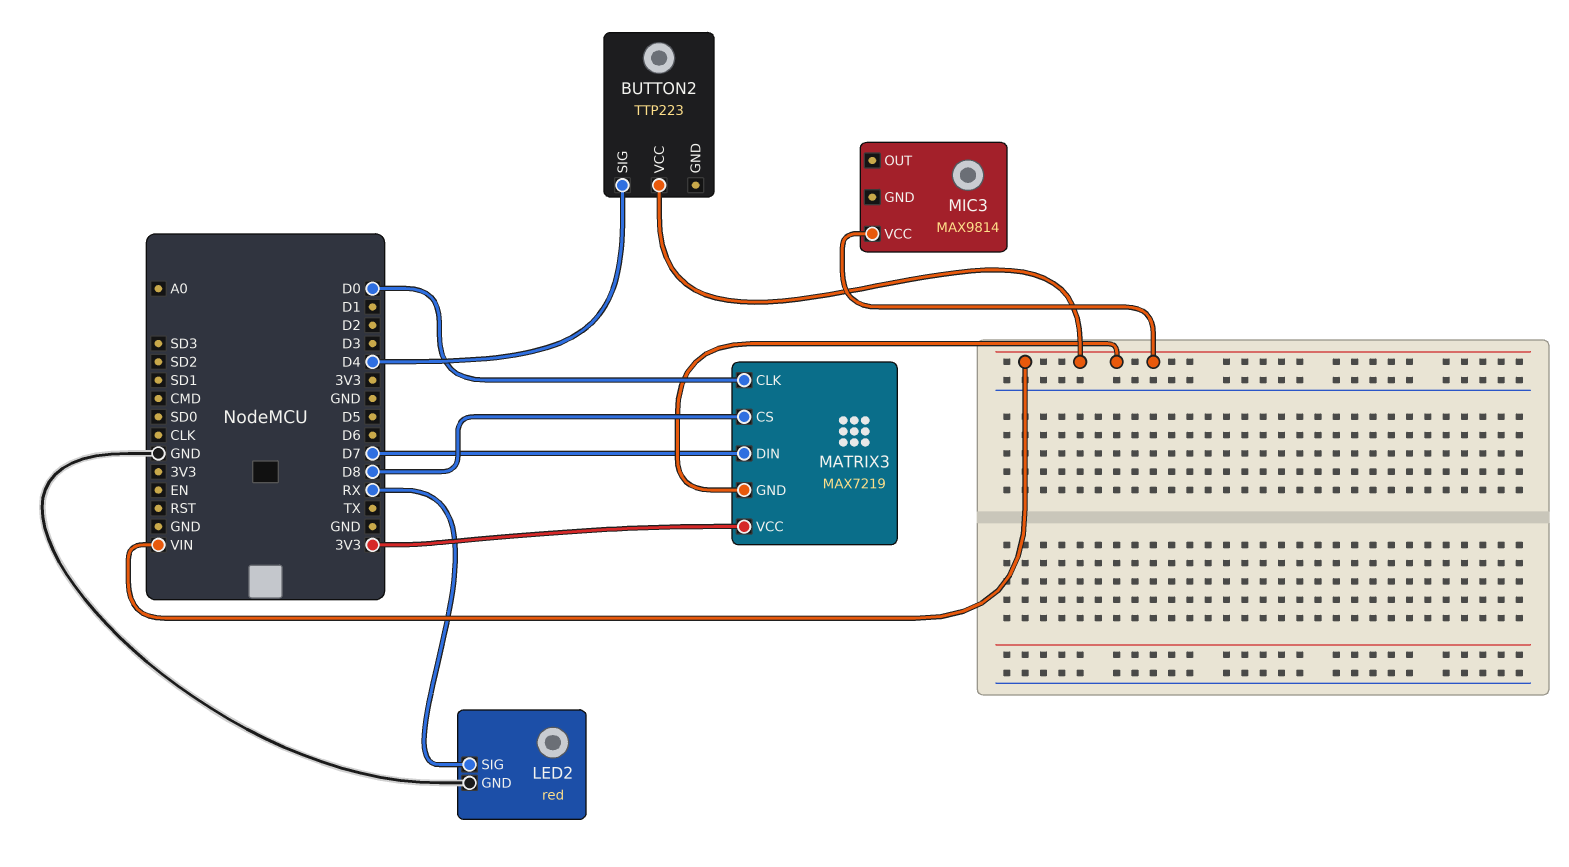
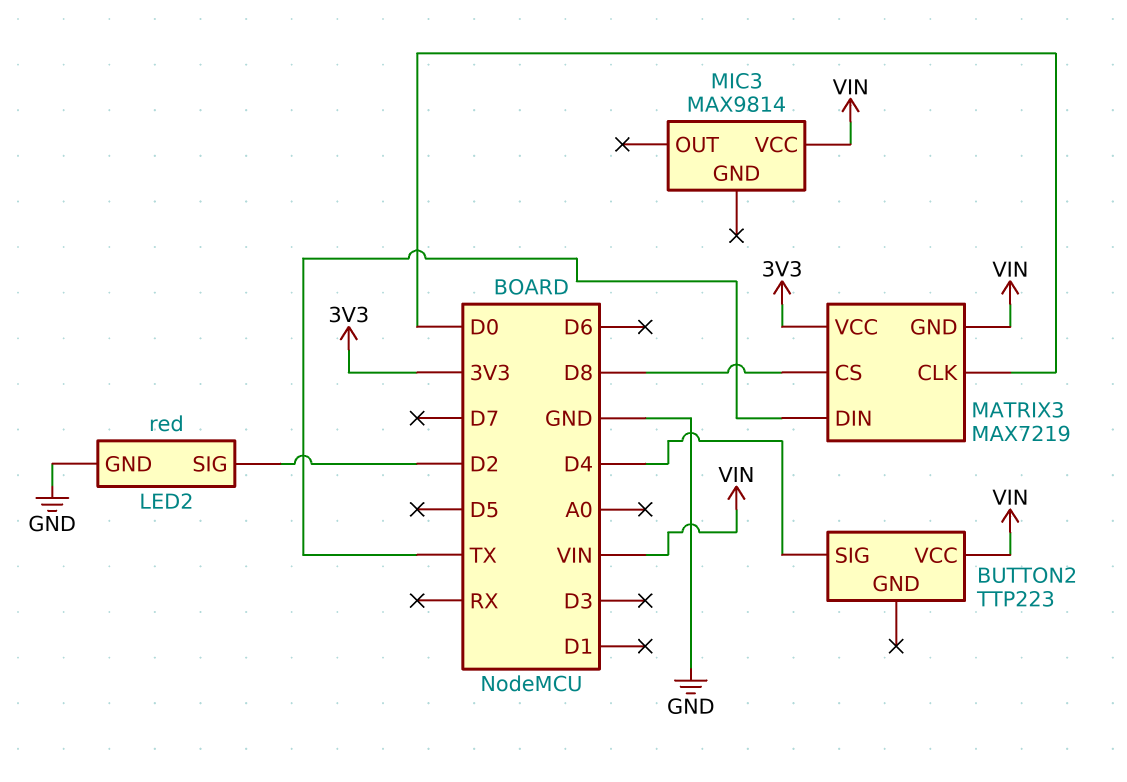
LED2 pin SIG: RX -> D2
MATRIX3 pin DIN: D7 -> TX

